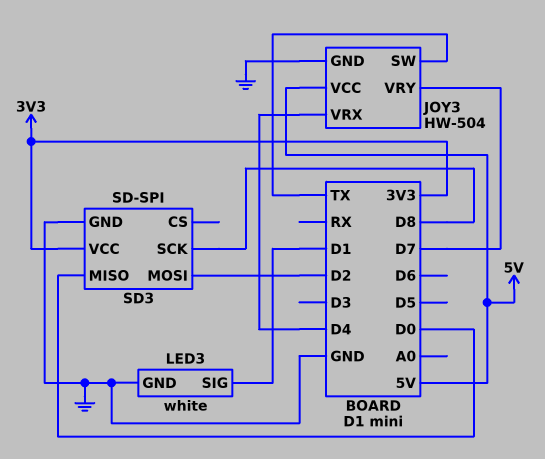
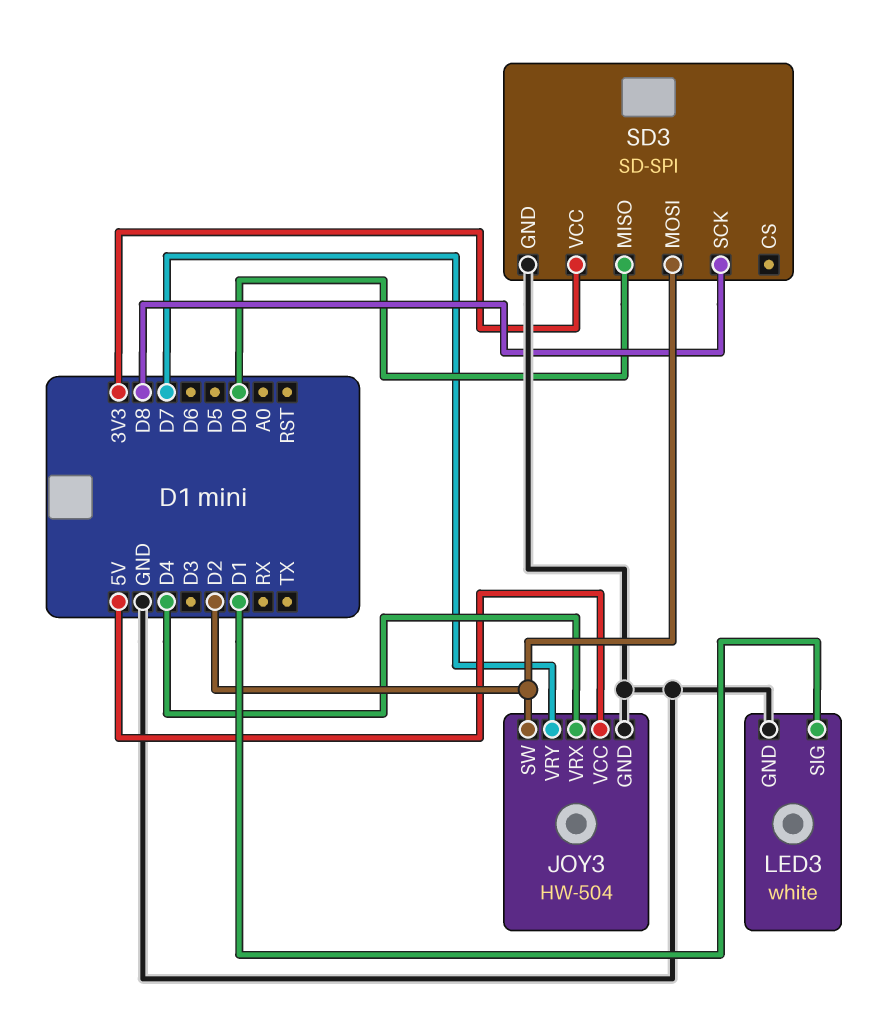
JOY3 pin SW: TX -> D2

